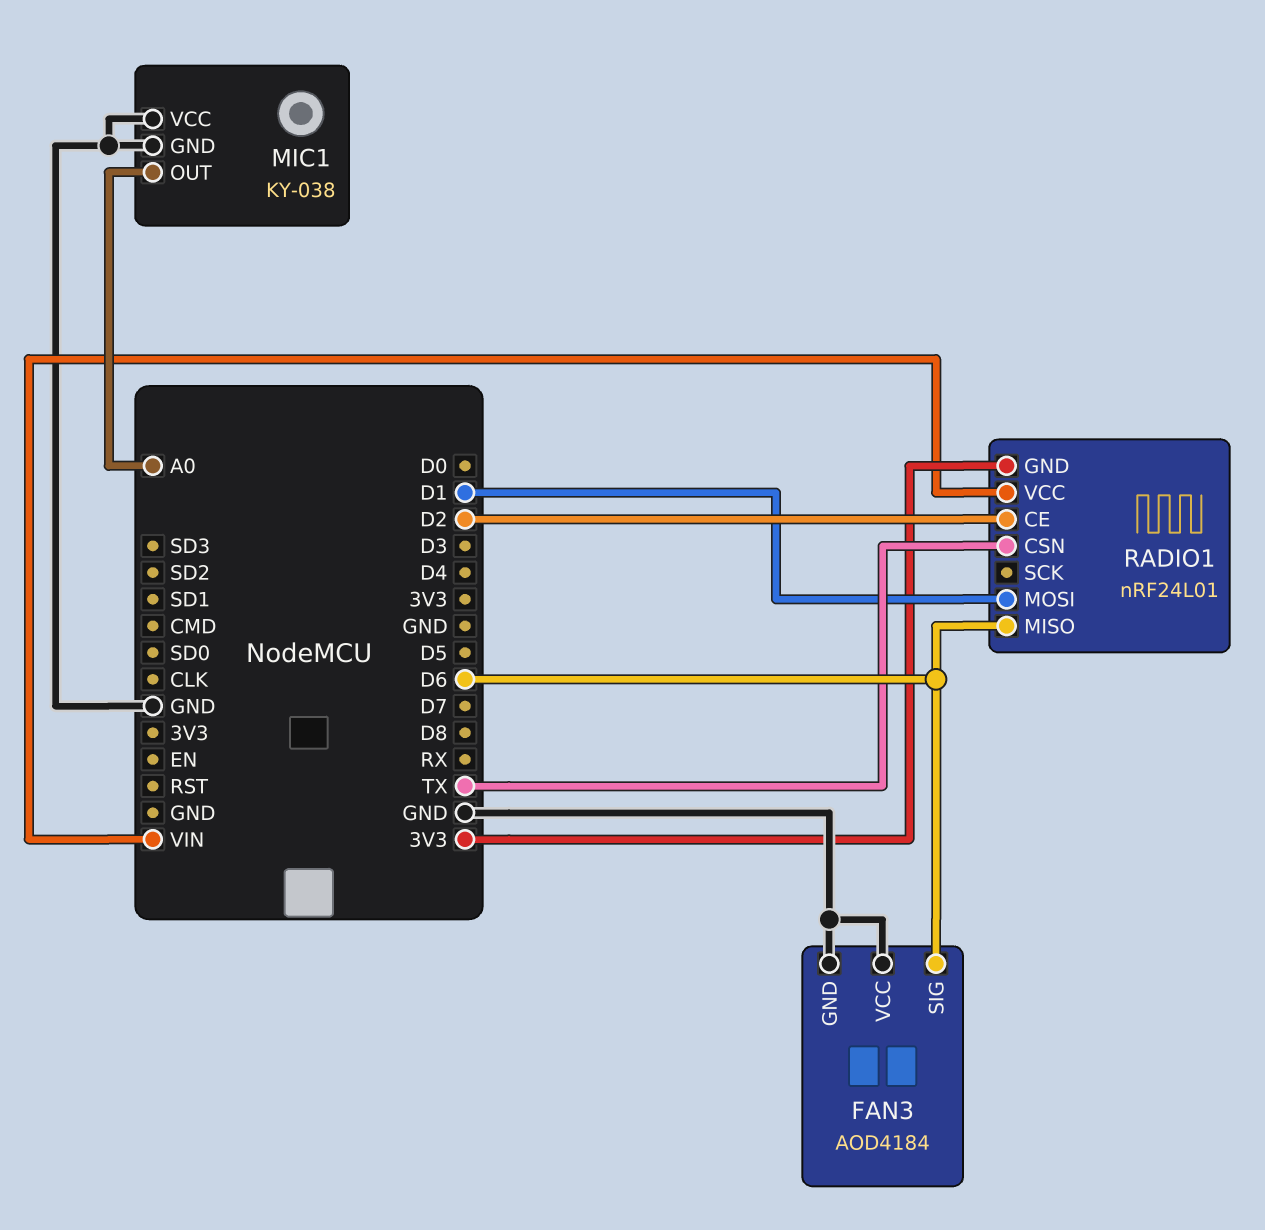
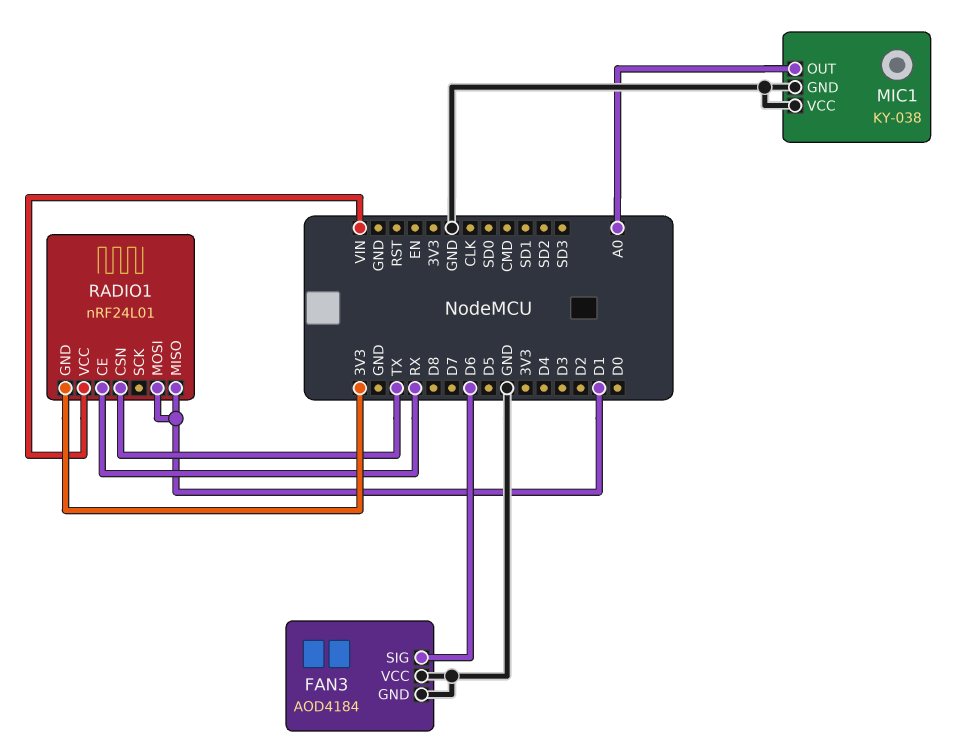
RADIO1 pin CE: D2 -> RX
RADIO1 pin MISO: D6 -> D1

